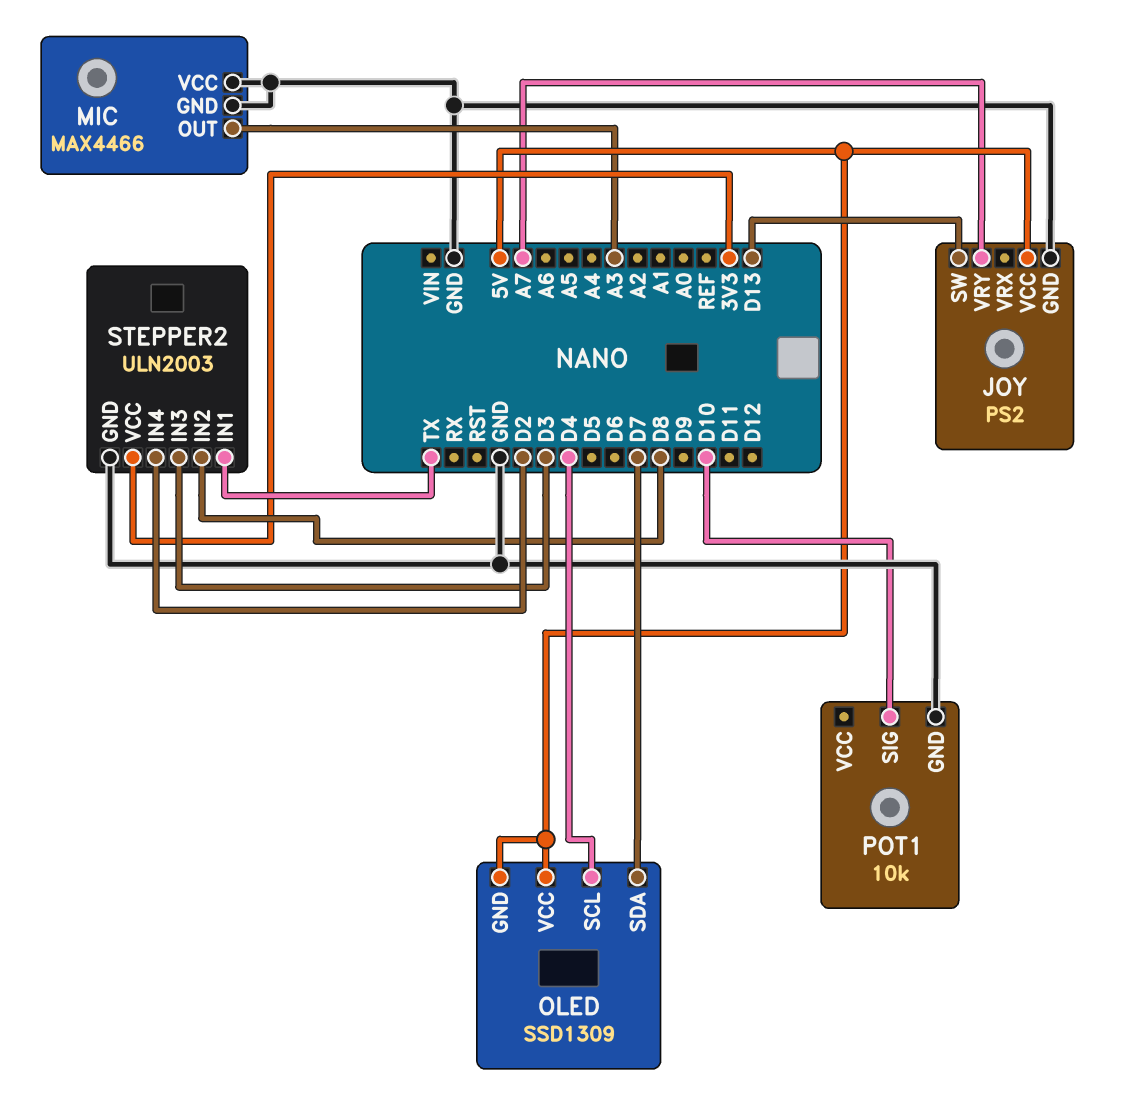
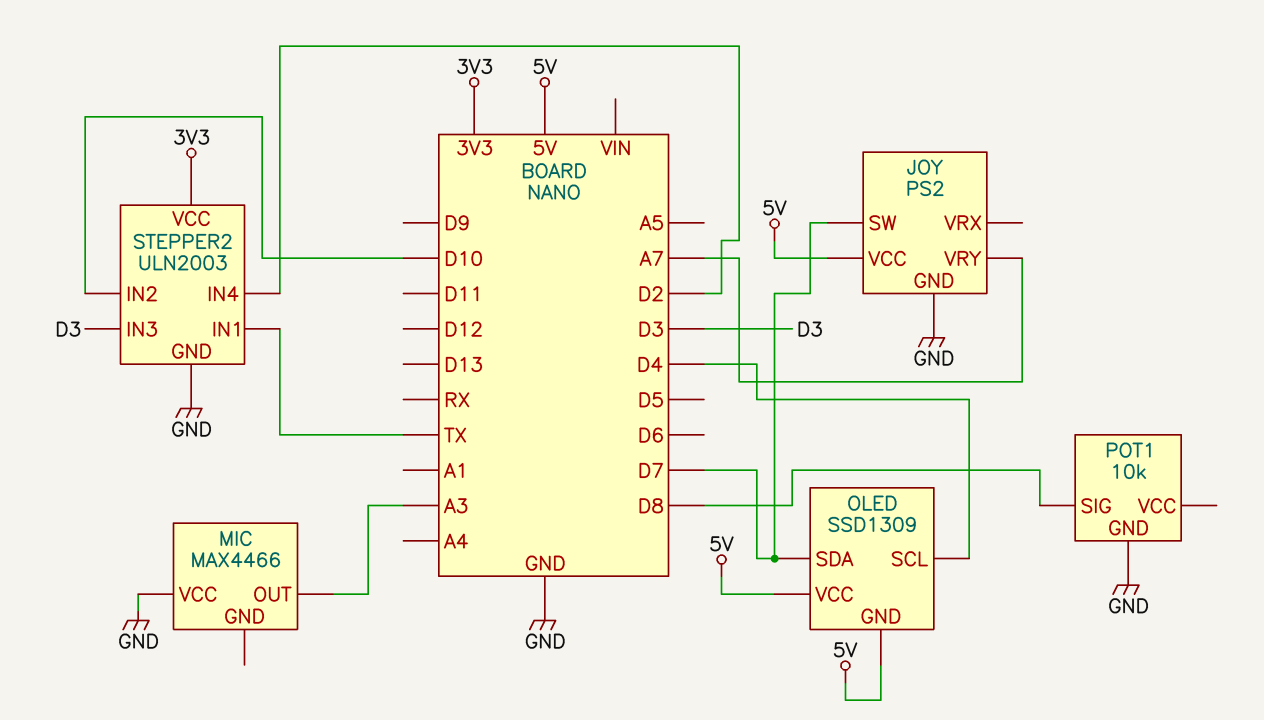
JOY pin SW: D13 -> D7
MIC pin GND: GND -> none
POT1 pin SIG: D10 -> D8
STEPPER2 pin IN2: D8 -> D10

